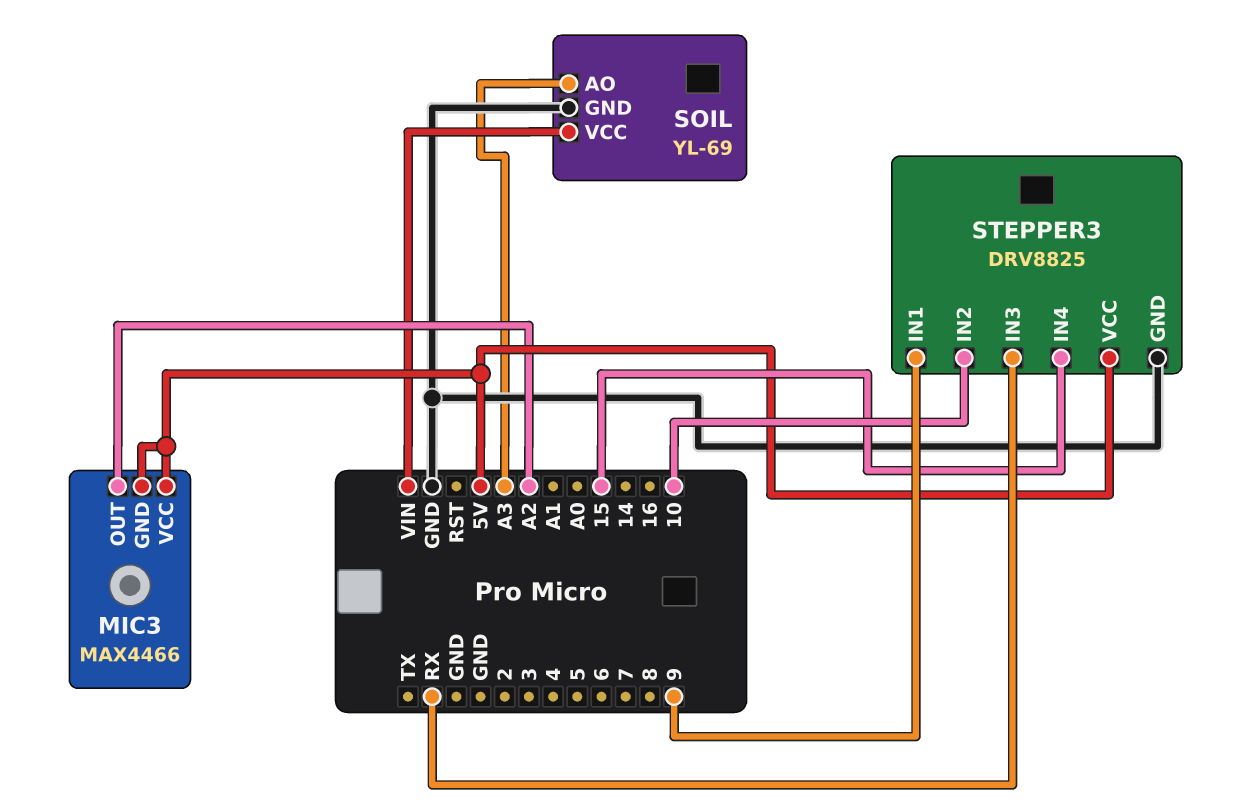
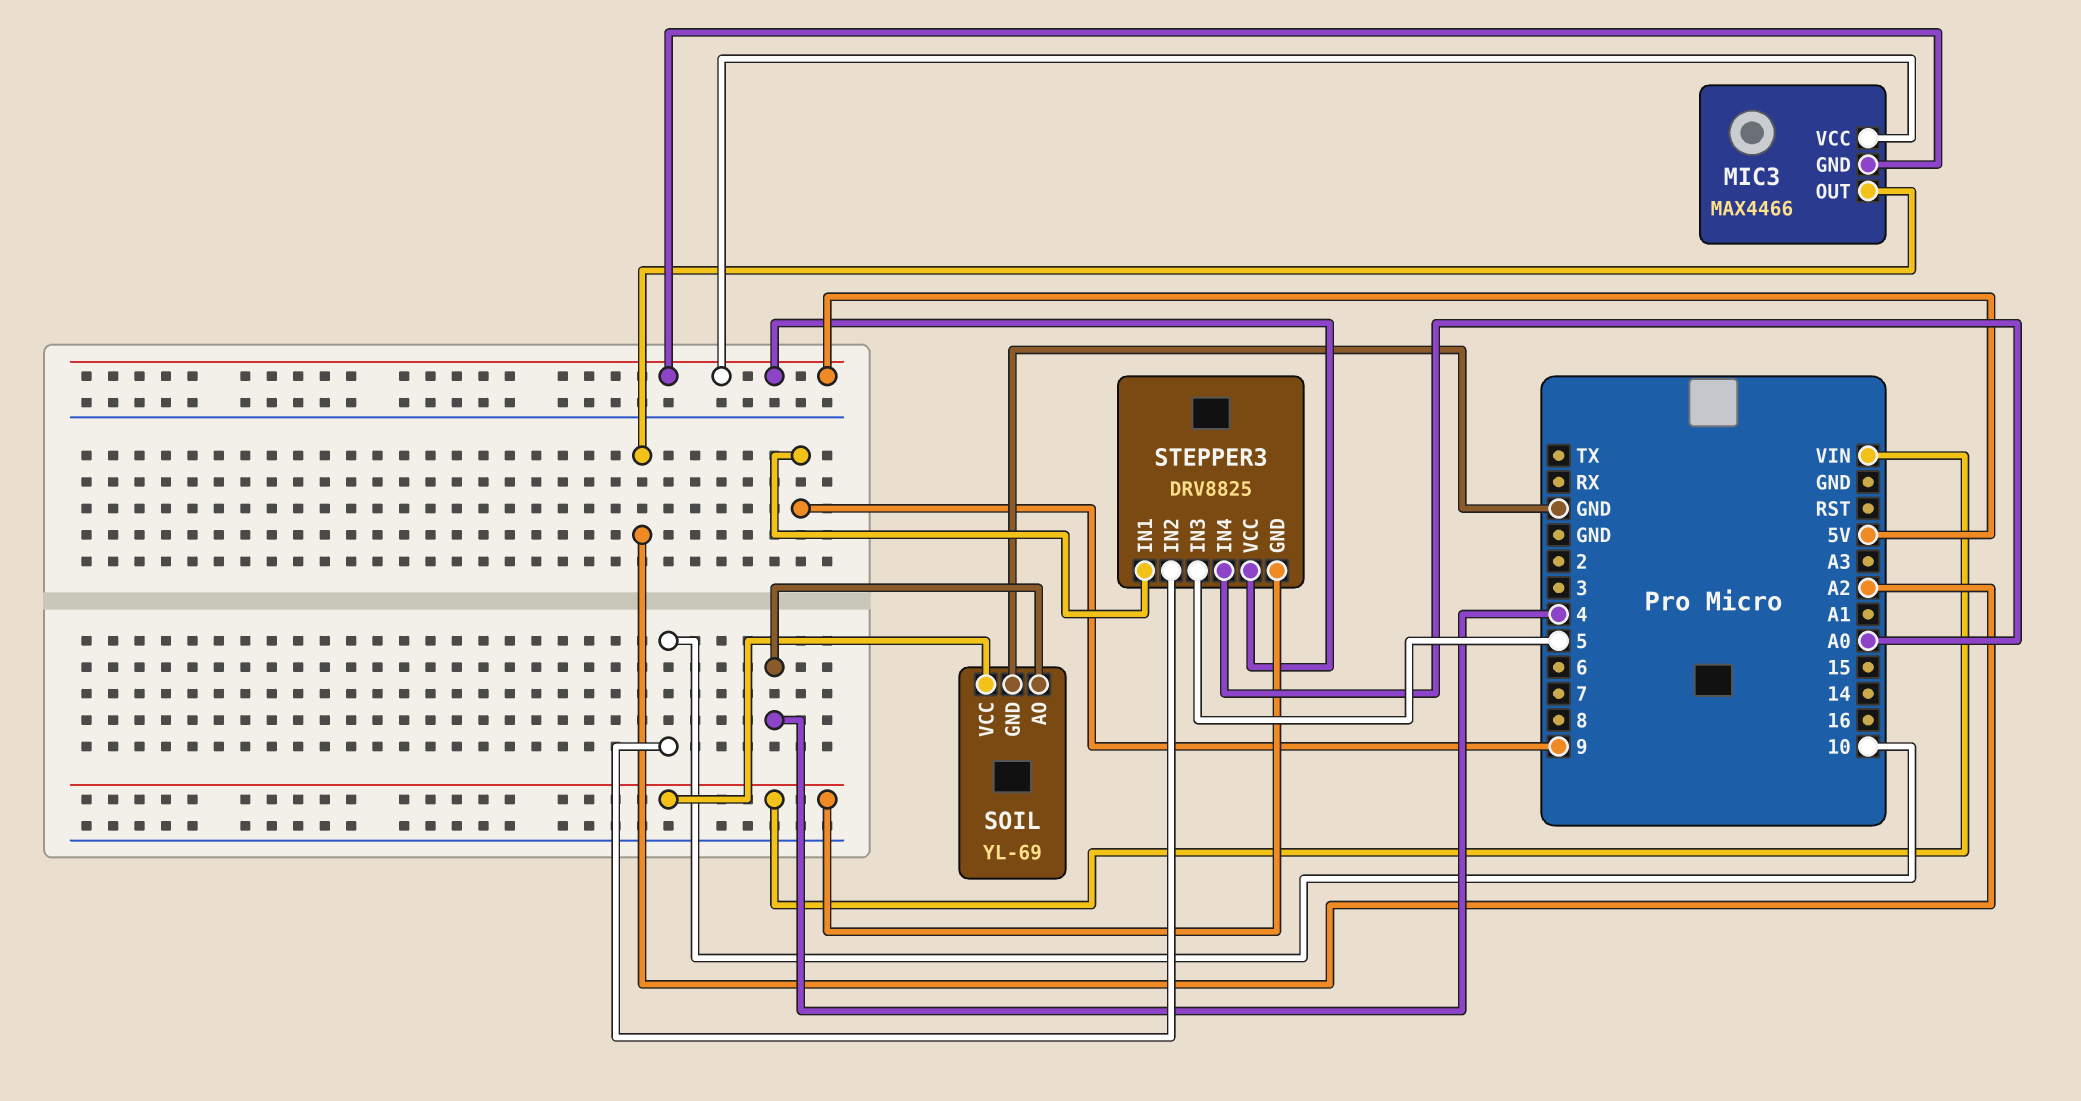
SOIL pin AO: A3 -> 4
STEPPER3 pin GND: GND -> VIN
STEPPER3 pin IN3: RX -> 5
STEPPER3 pin IN4: 15 -> A0

